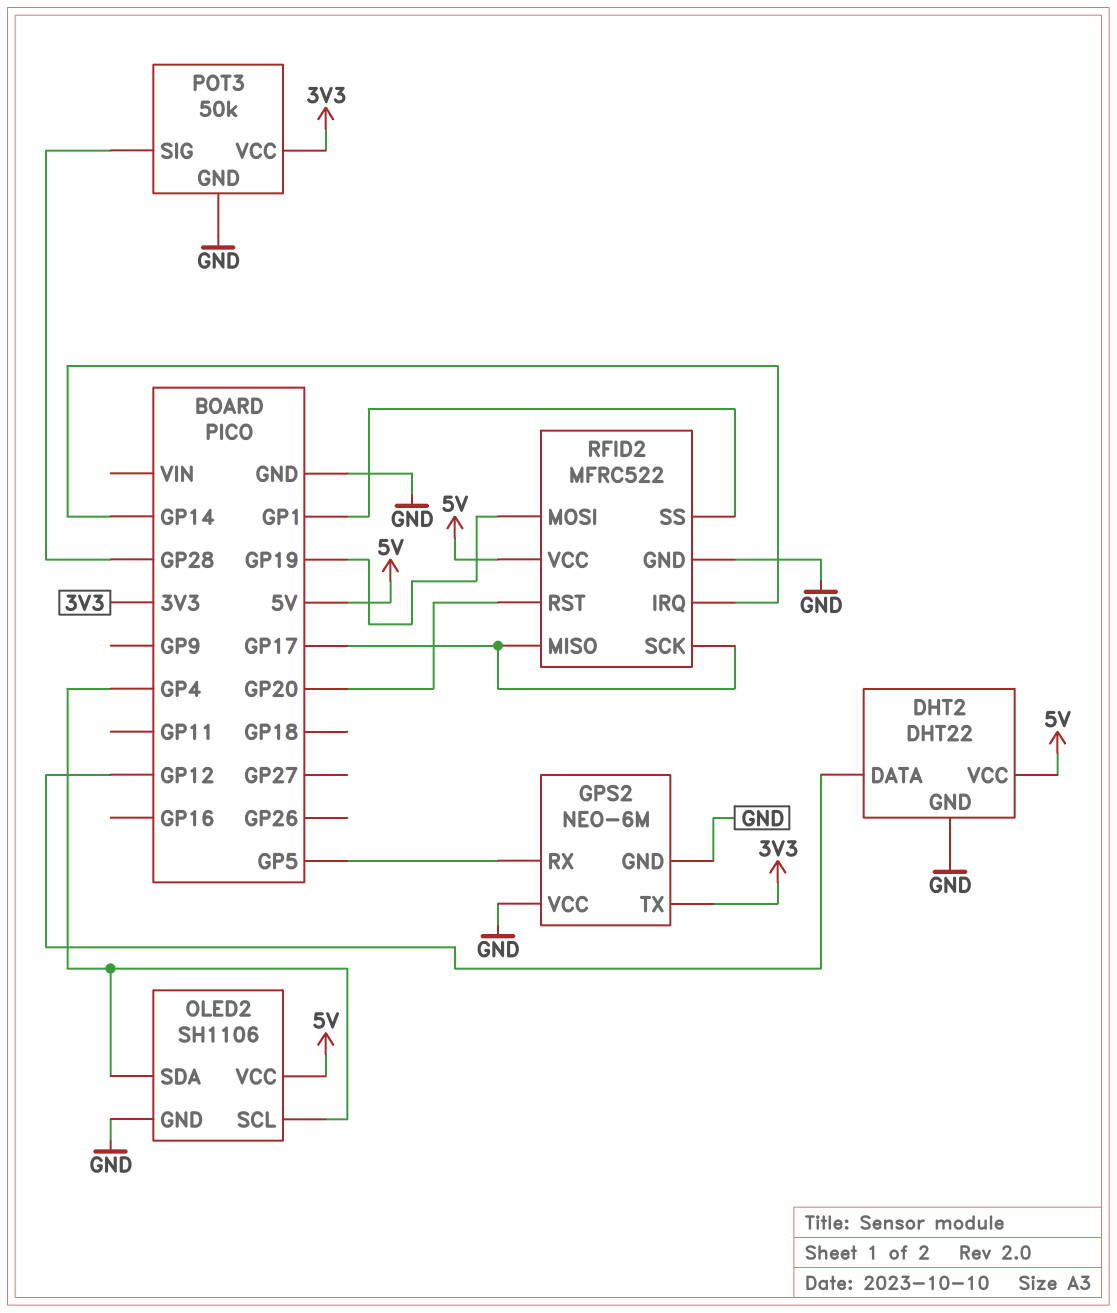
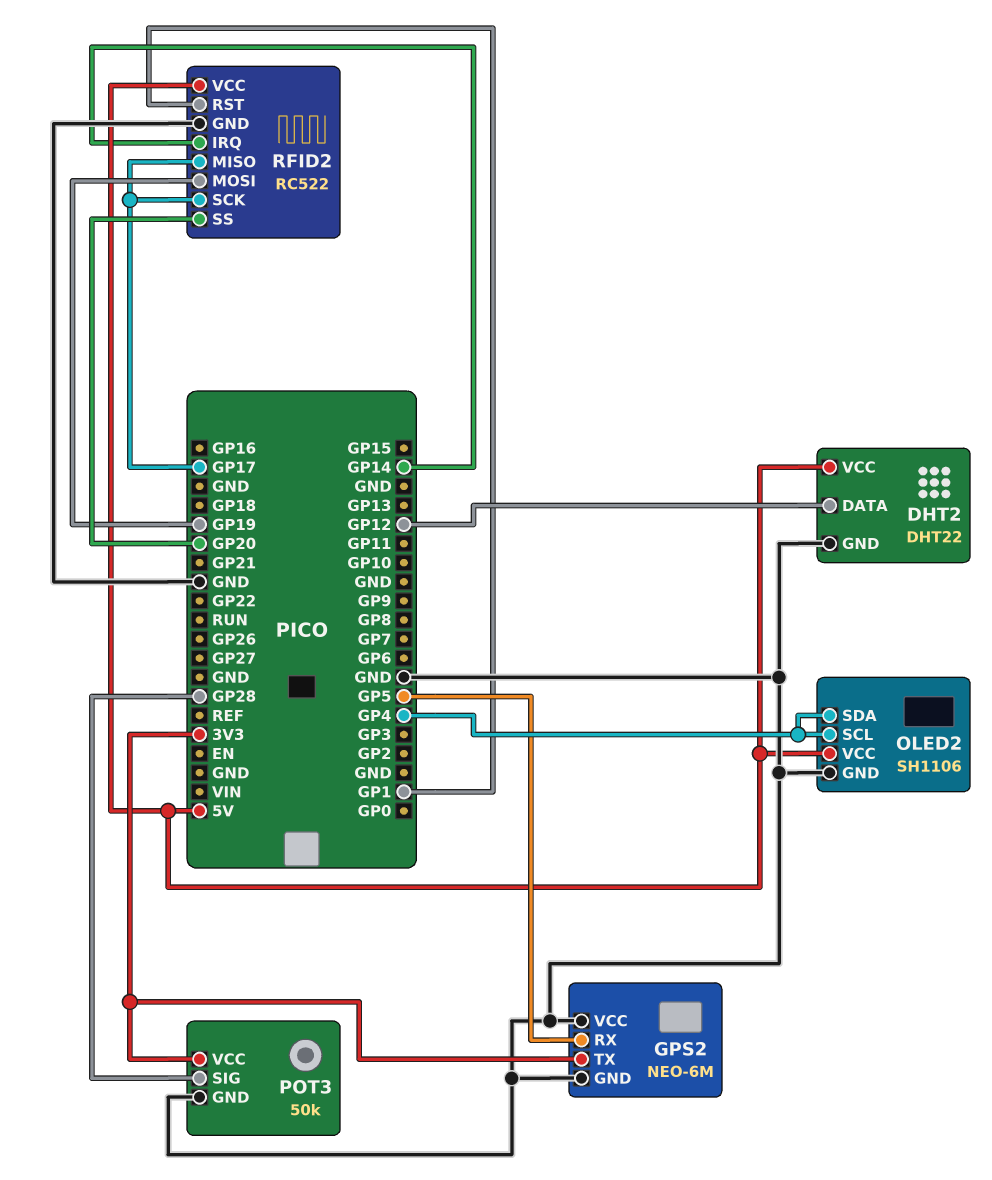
RFID2: MFRC522 -> RC522
RFID2 pin RST: GP20 -> GP1
RFID2 pin SS: GP1 -> GP20

